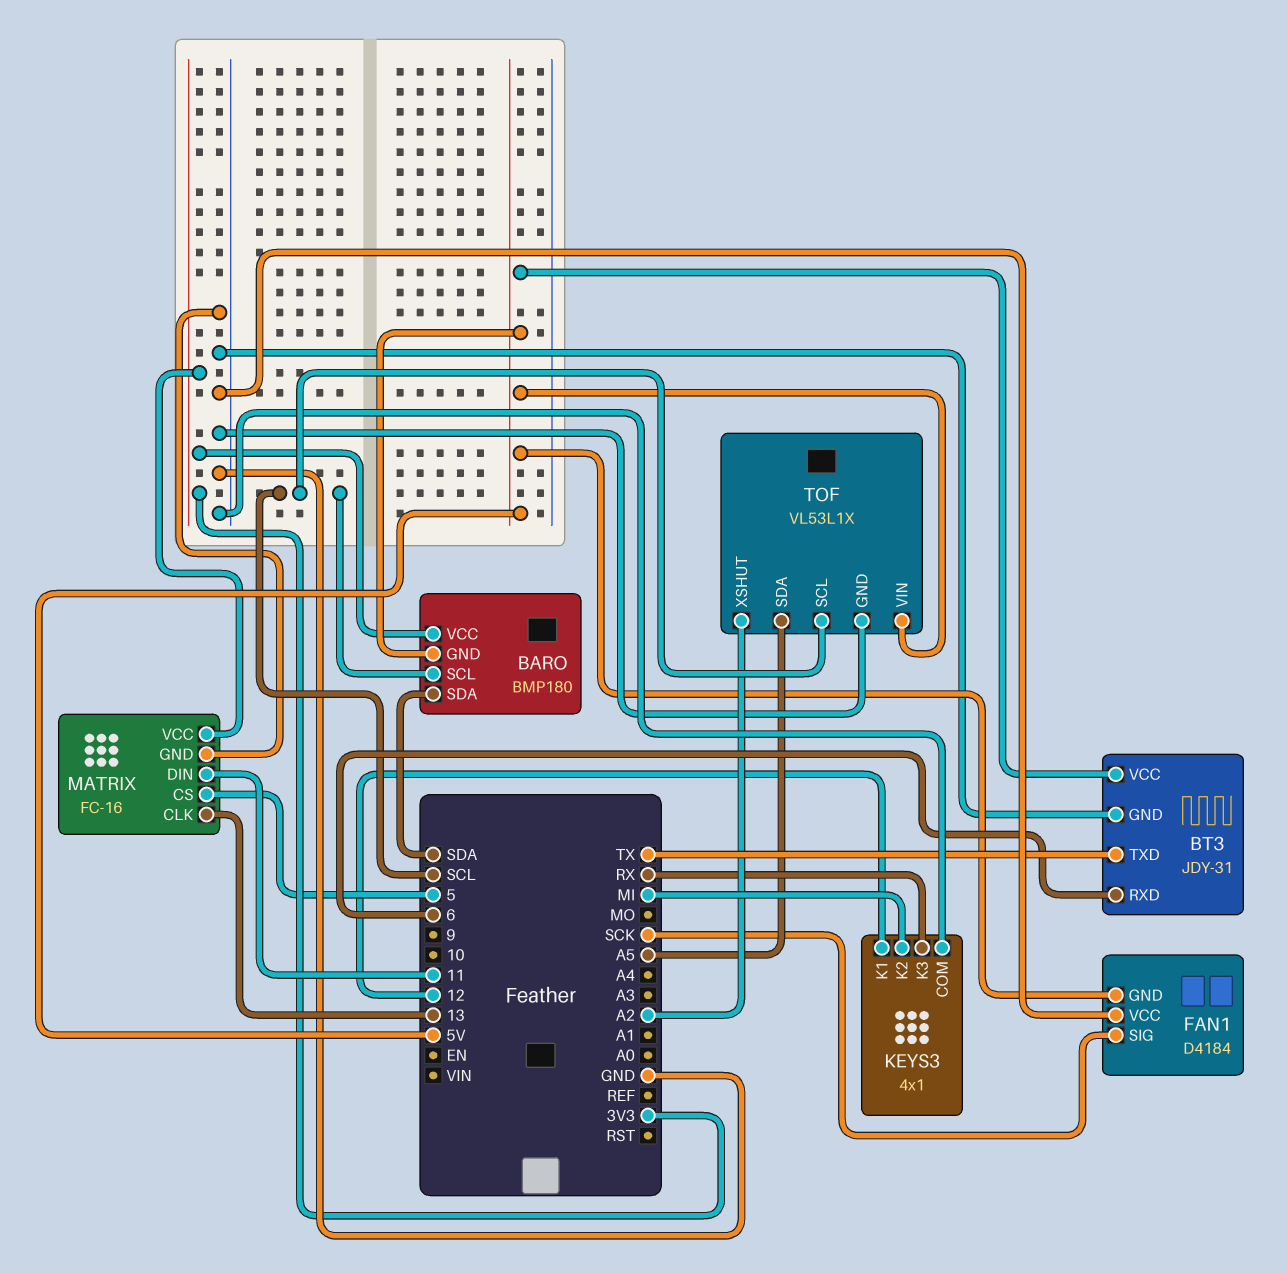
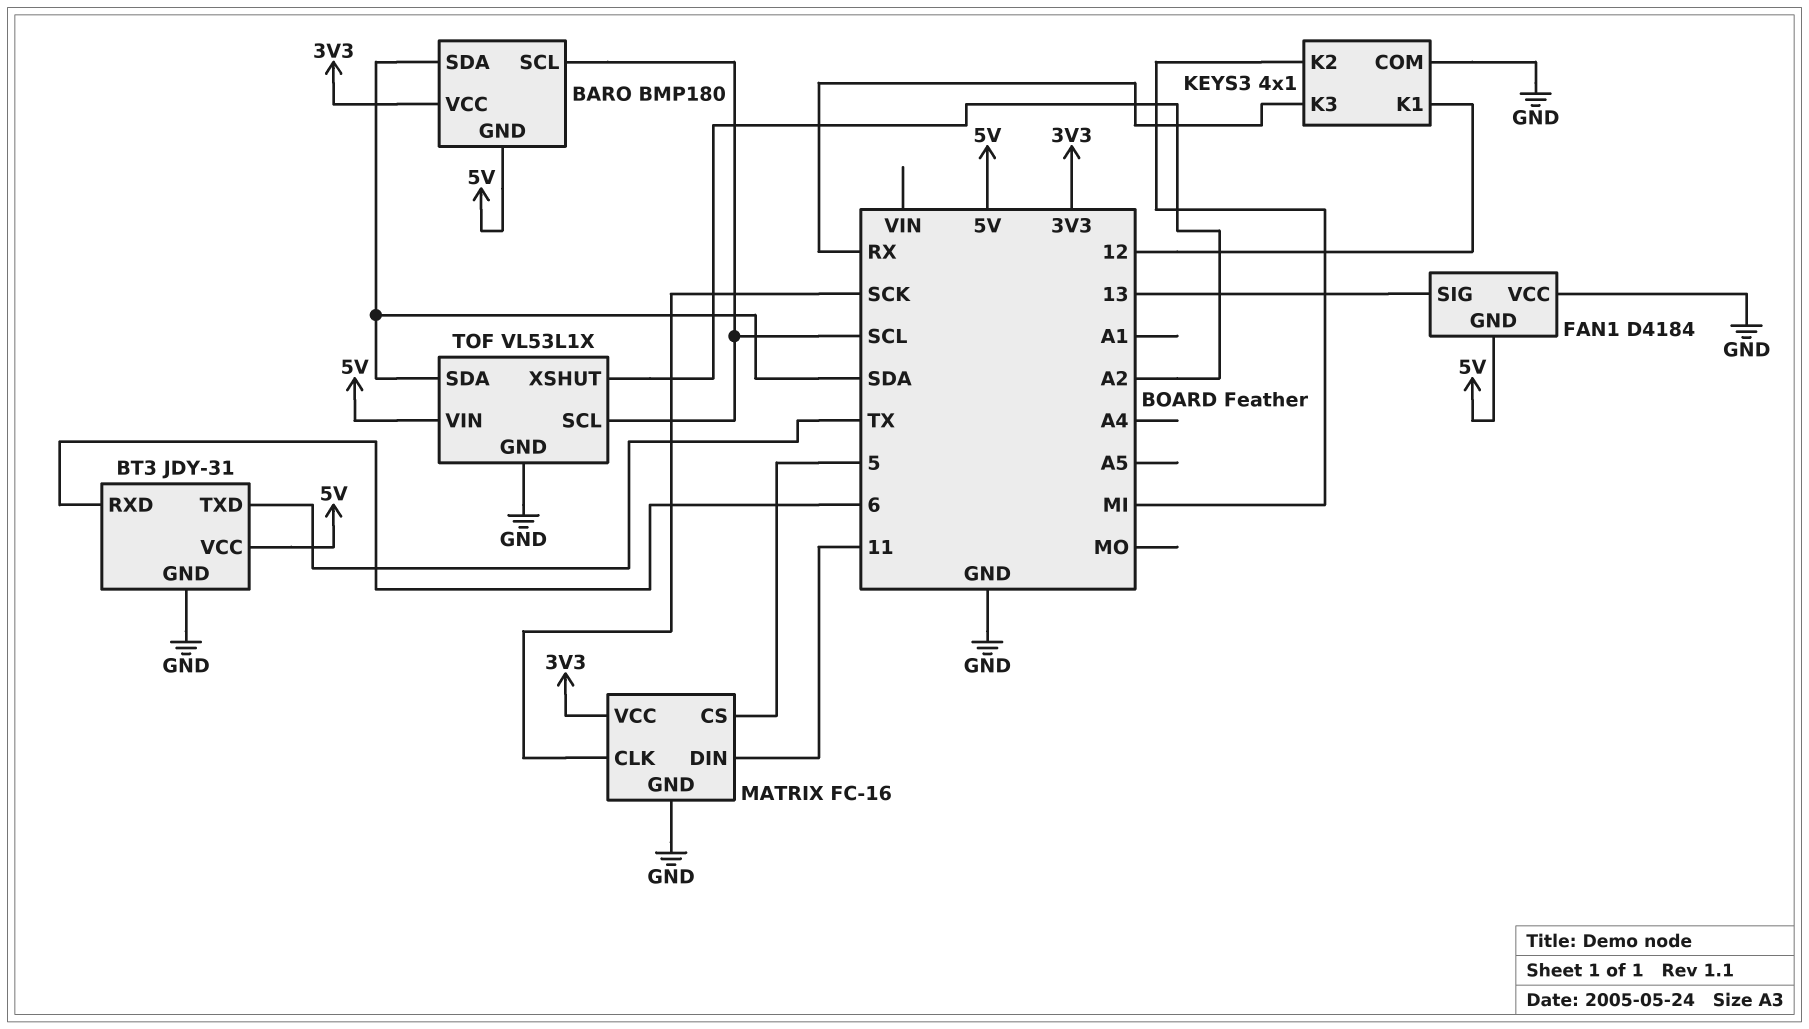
FAN1 pin SIG: SCK -> 13
MATRIX pin CLK: 13 -> SCK
TOF pin SDA: A5 -> SDA

